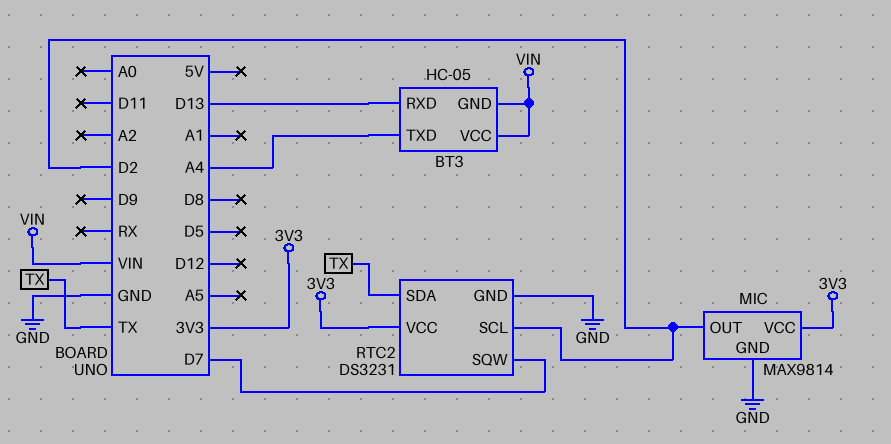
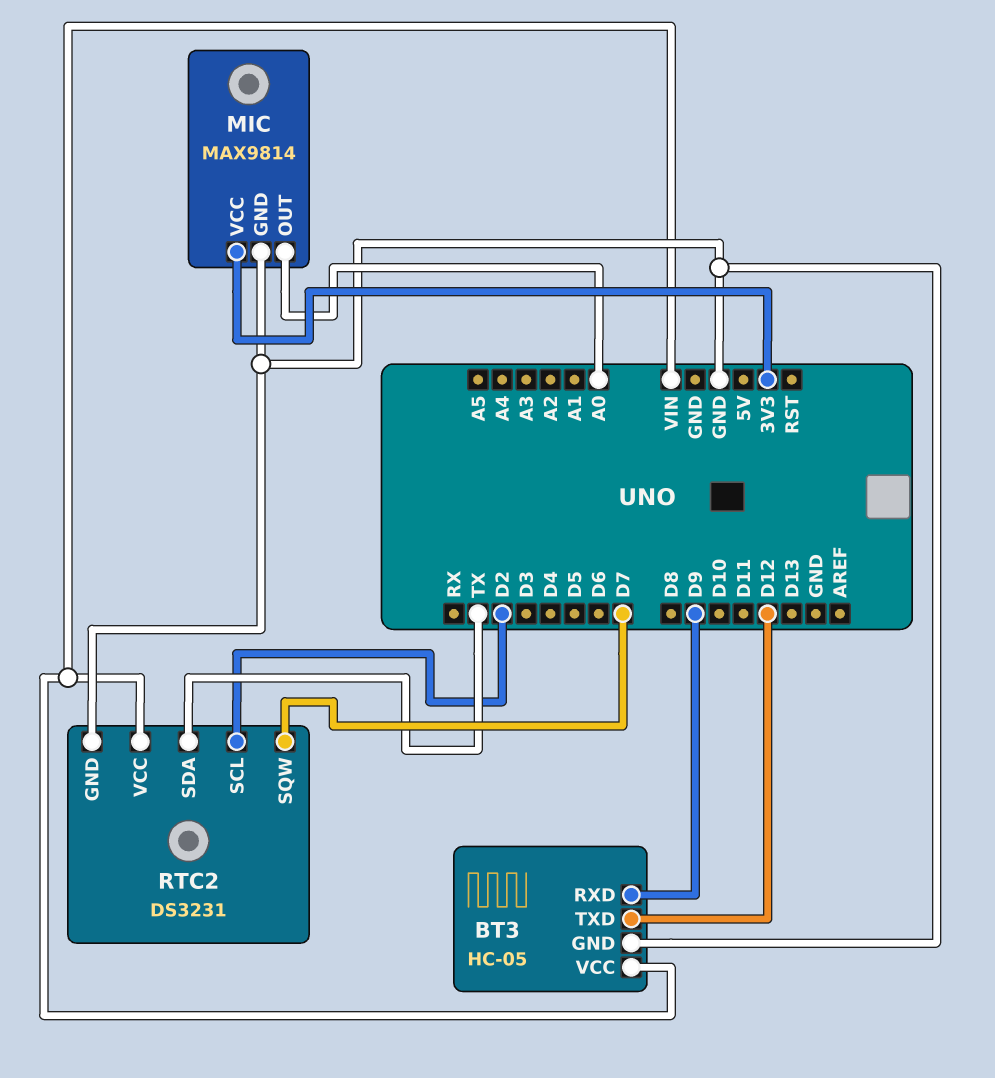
BT3 pin GND: VIN -> GND
BT3 pin RXD: D13 -> D9
BT3 pin TXD: A4 -> D12
MIC pin OUT: D2 -> A0
RTC2 pin VCC: 3V3 -> VIN

